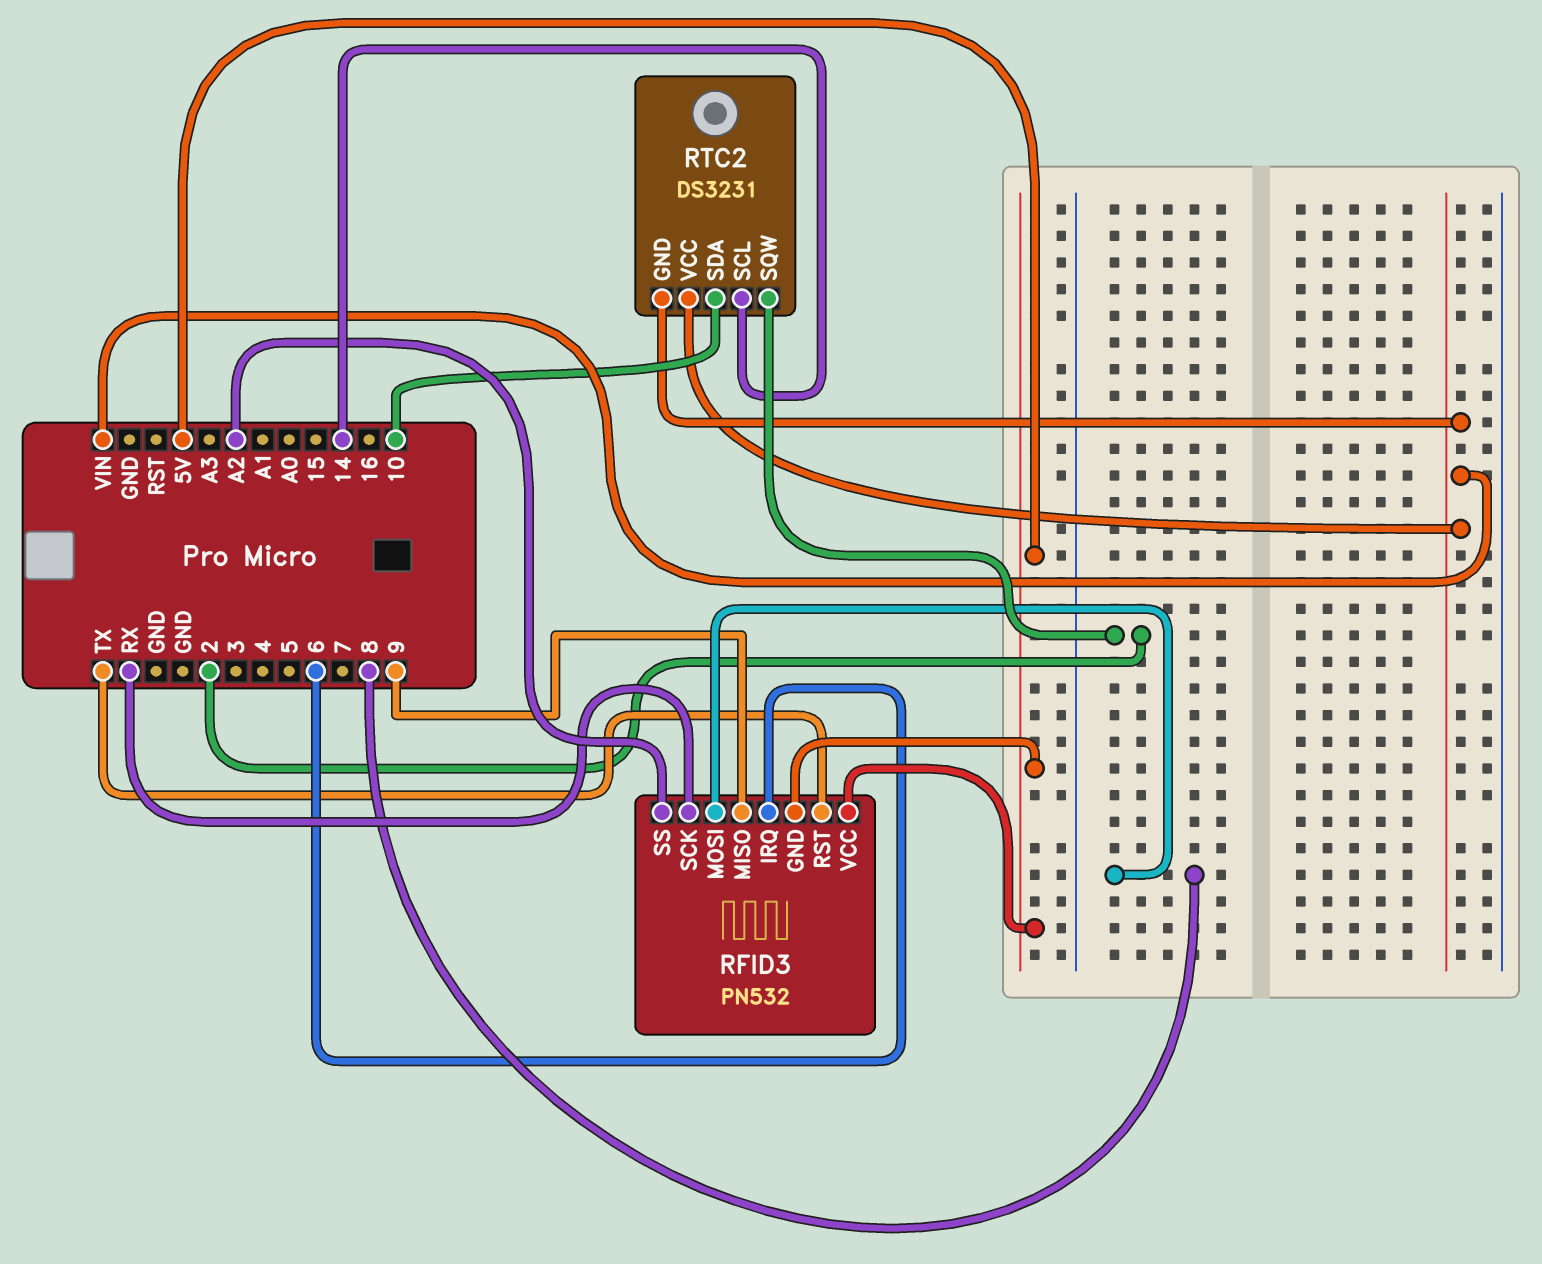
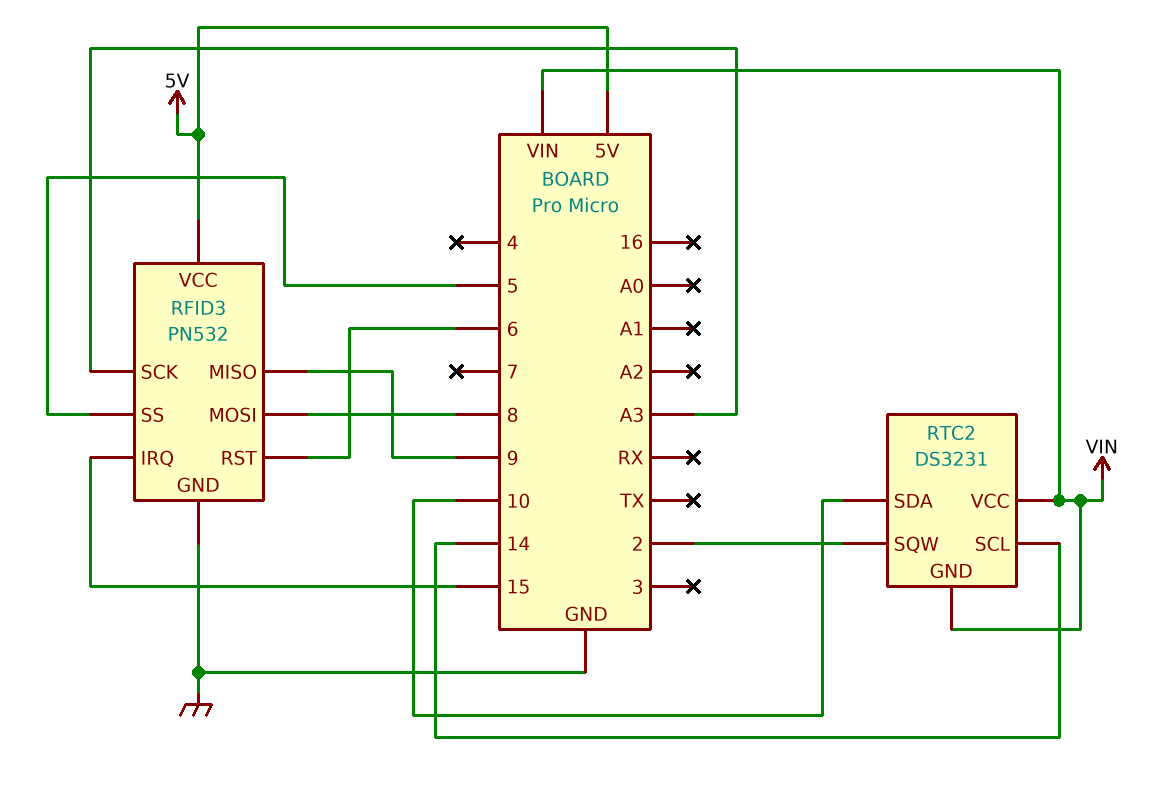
RFID3 pin GND: 5V -> GND
RFID3 pin IRQ: 6 -> 15
RFID3 pin RST: TX -> 6
RFID3 pin SCK: RX -> A3
RFID3 pin SS: A2 -> 5

